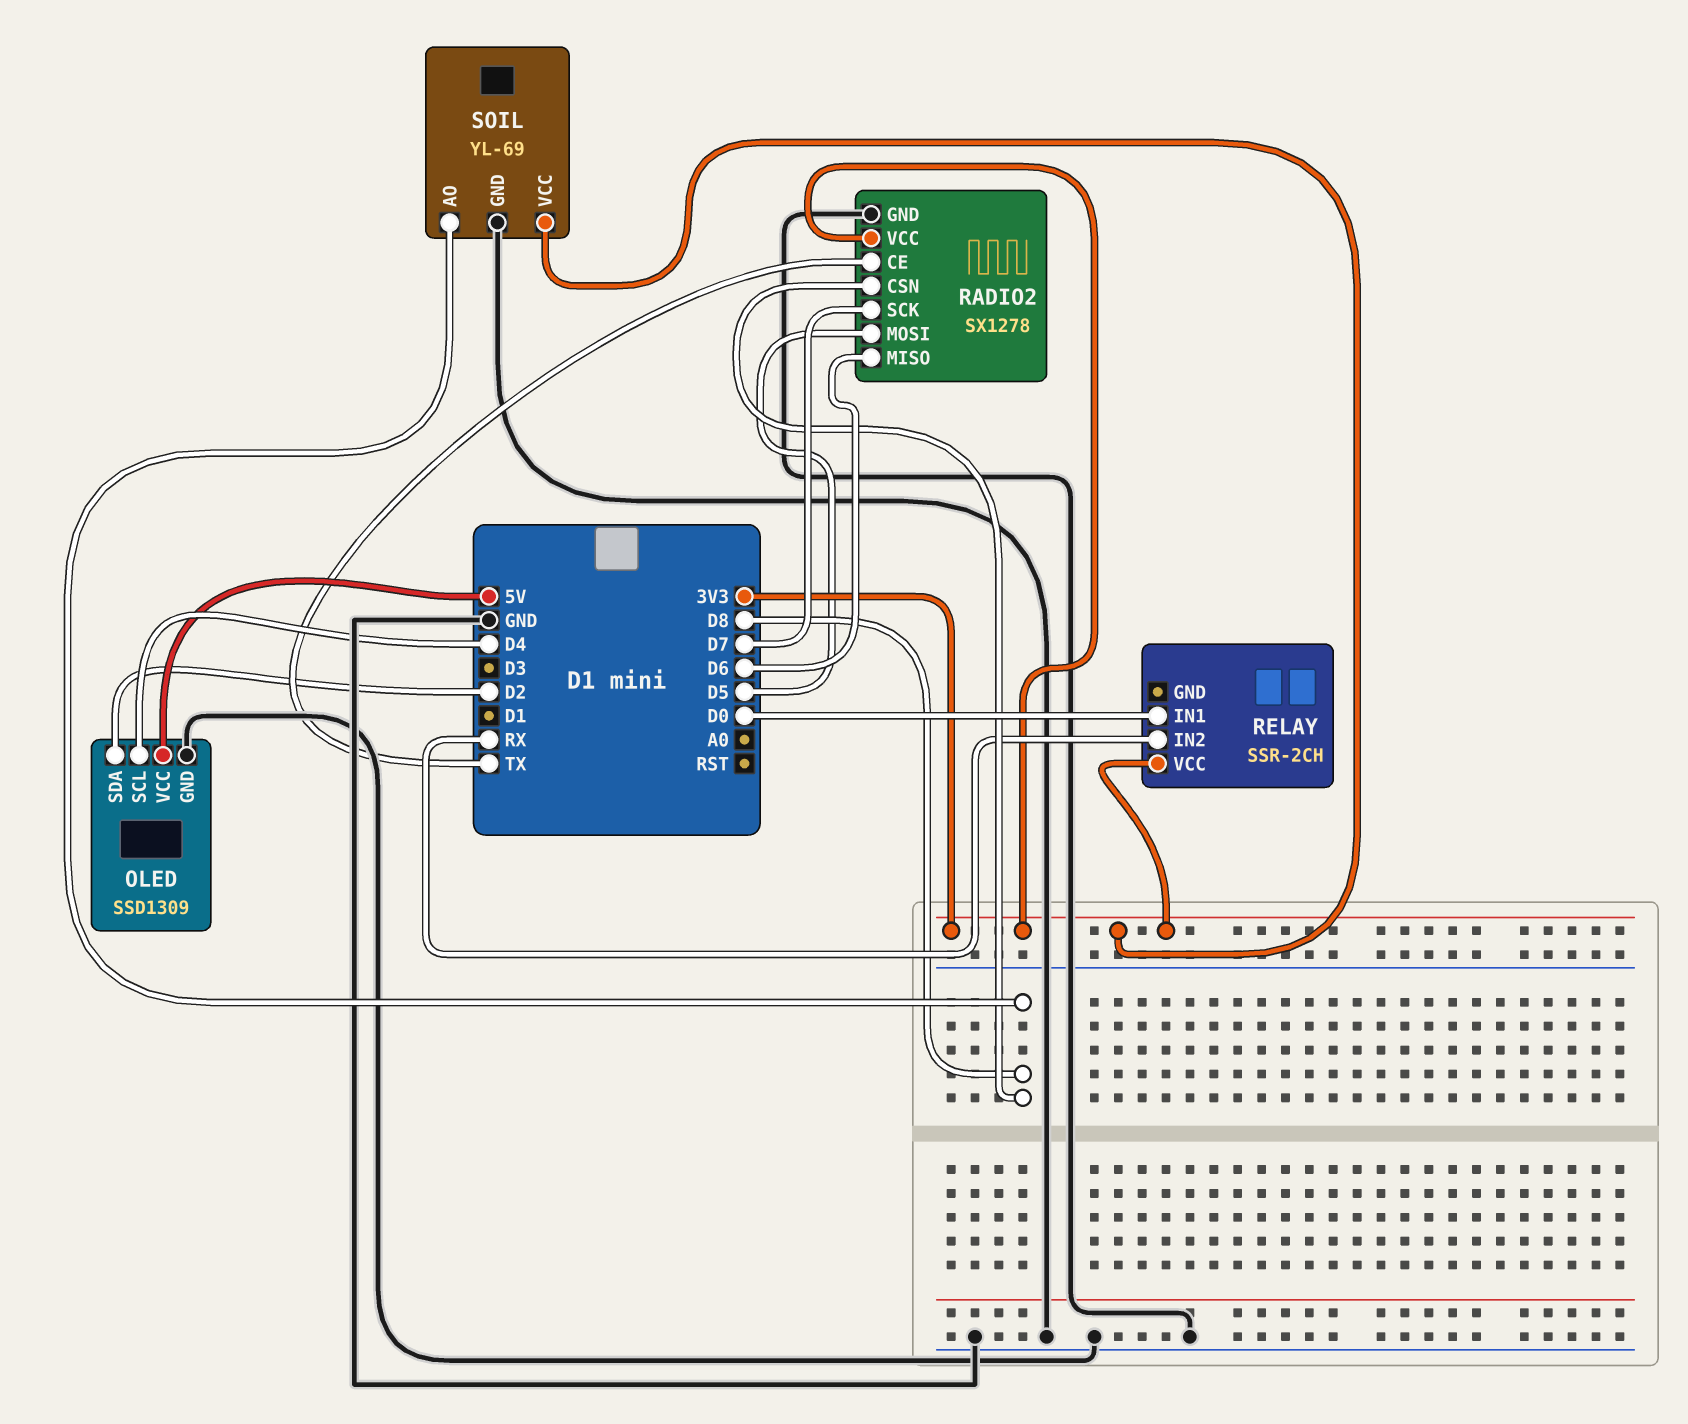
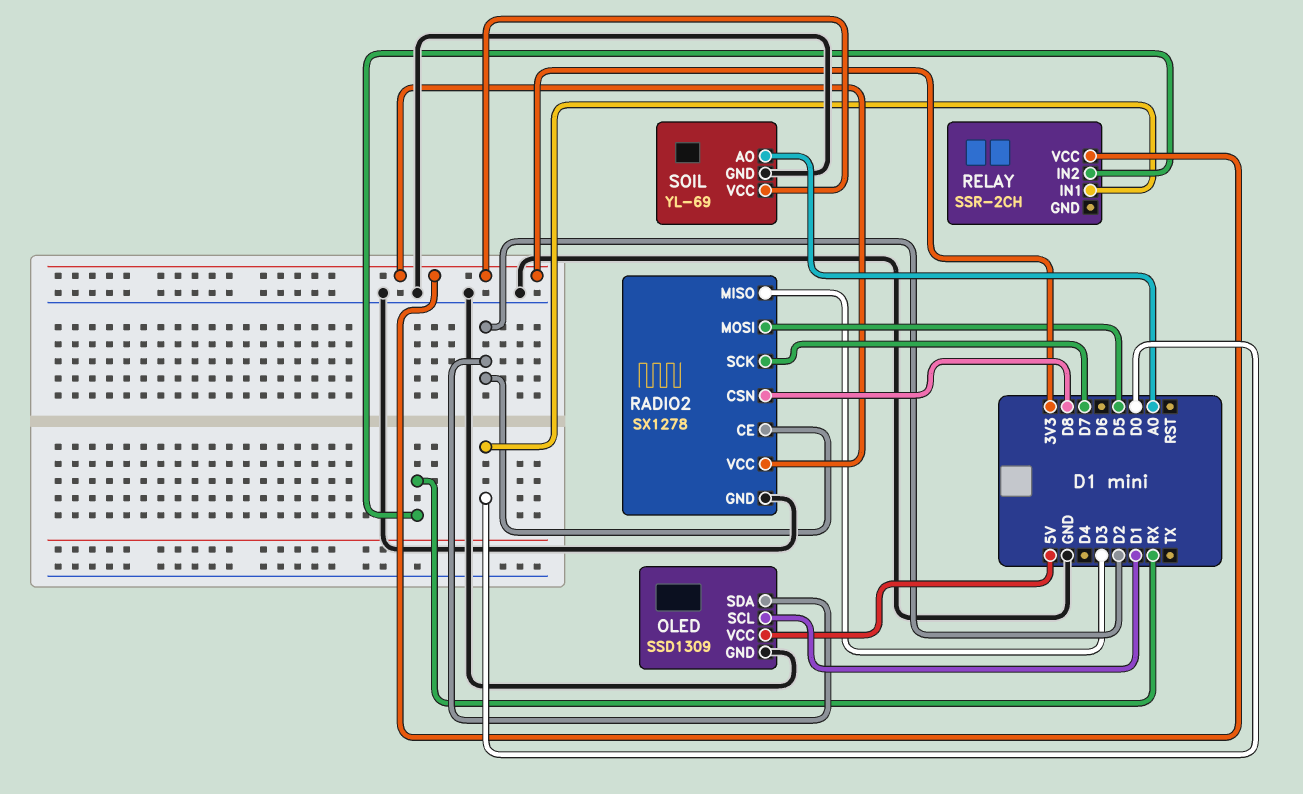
OLED pin SCL: D4 -> D1
RADIO2 pin CE: TX -> D2
RADIO2 pin MISO: D6 -> D3
SOIL pin AO: D8 -> A0

